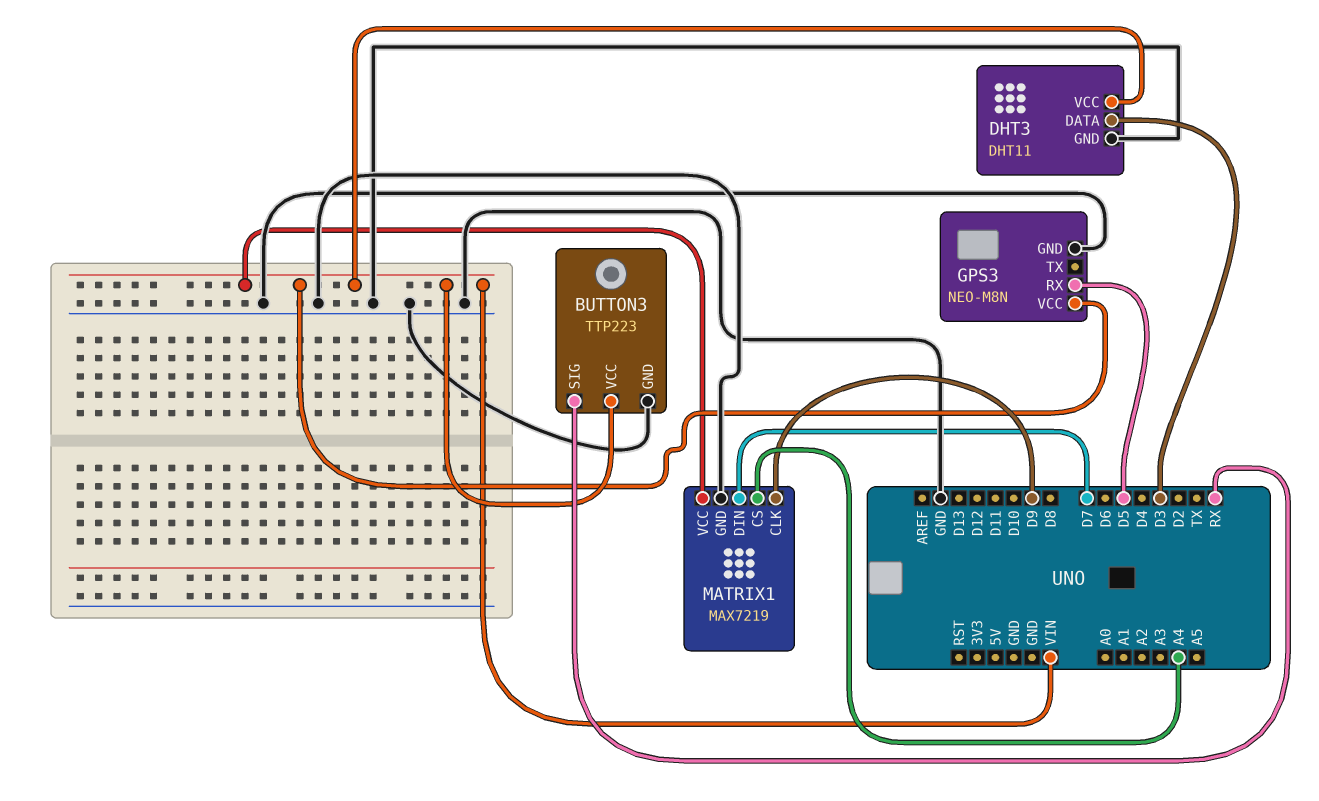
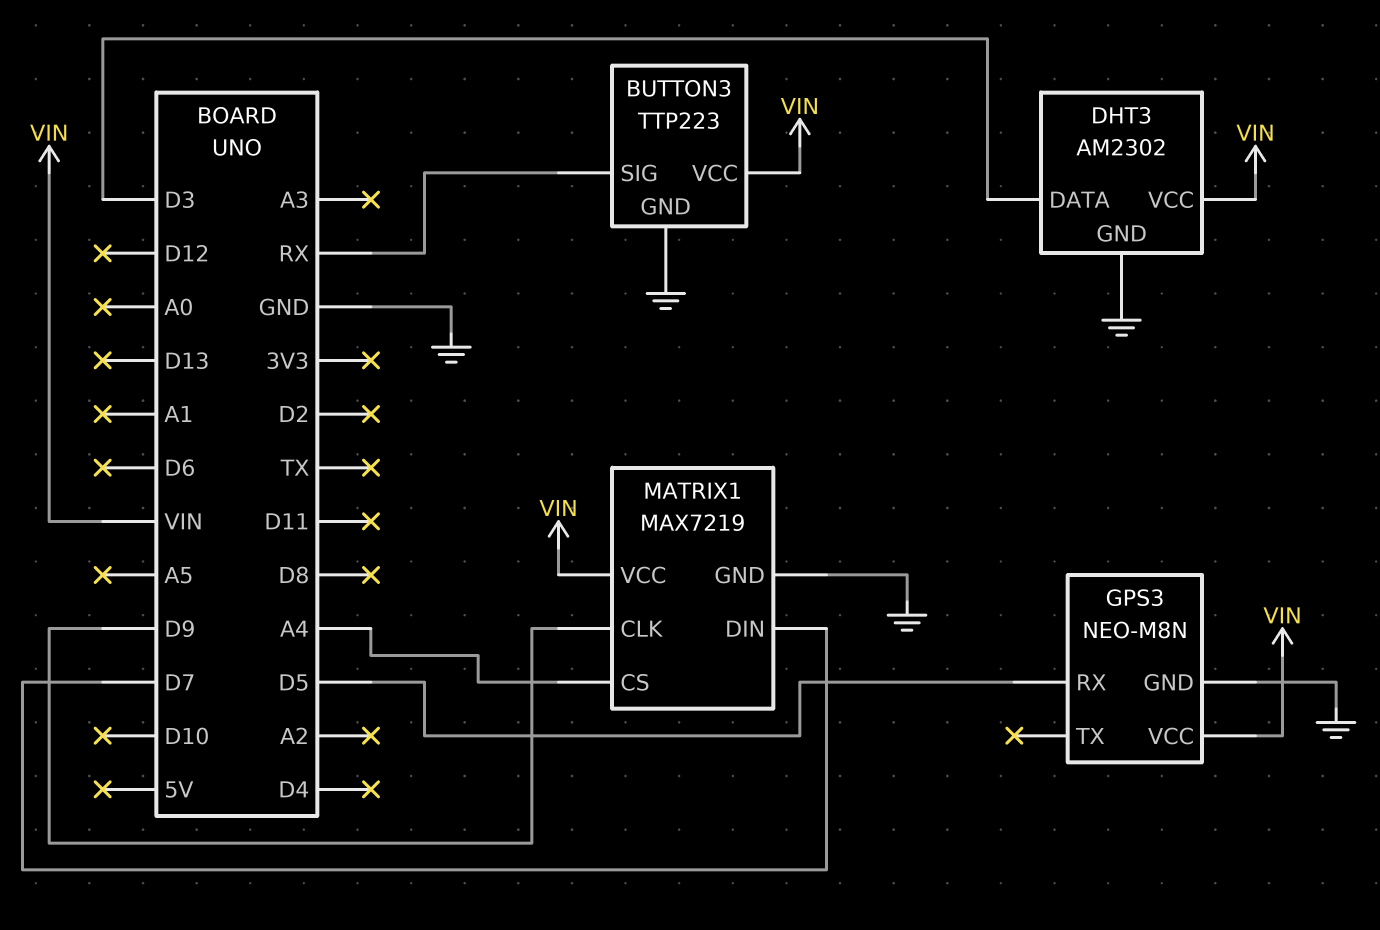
DHT3: DHT11 -> AM2302

